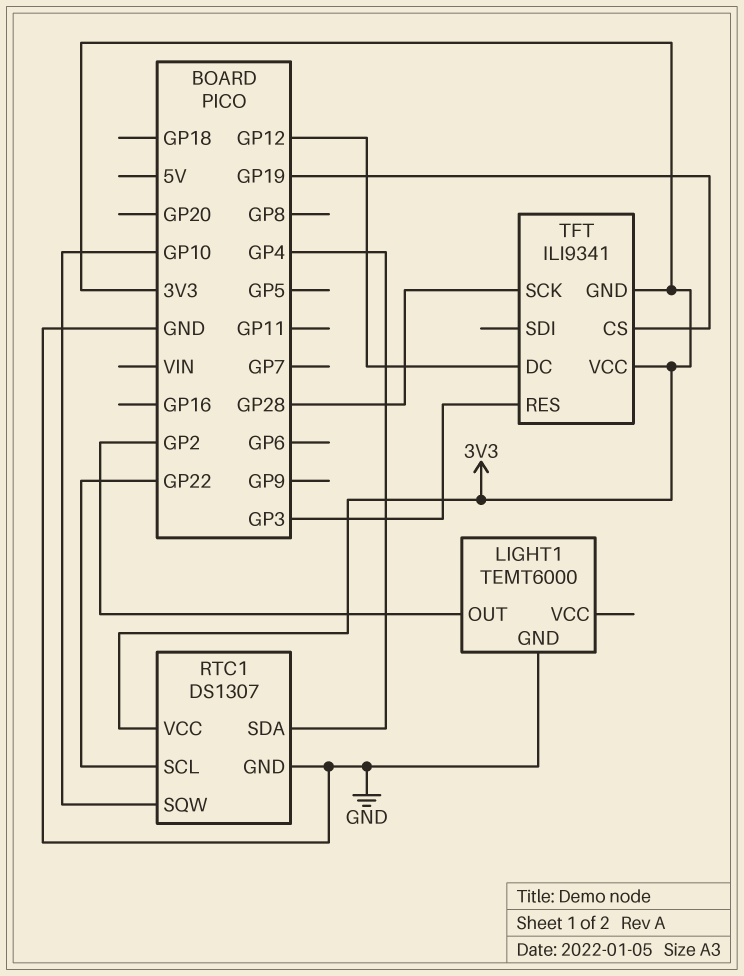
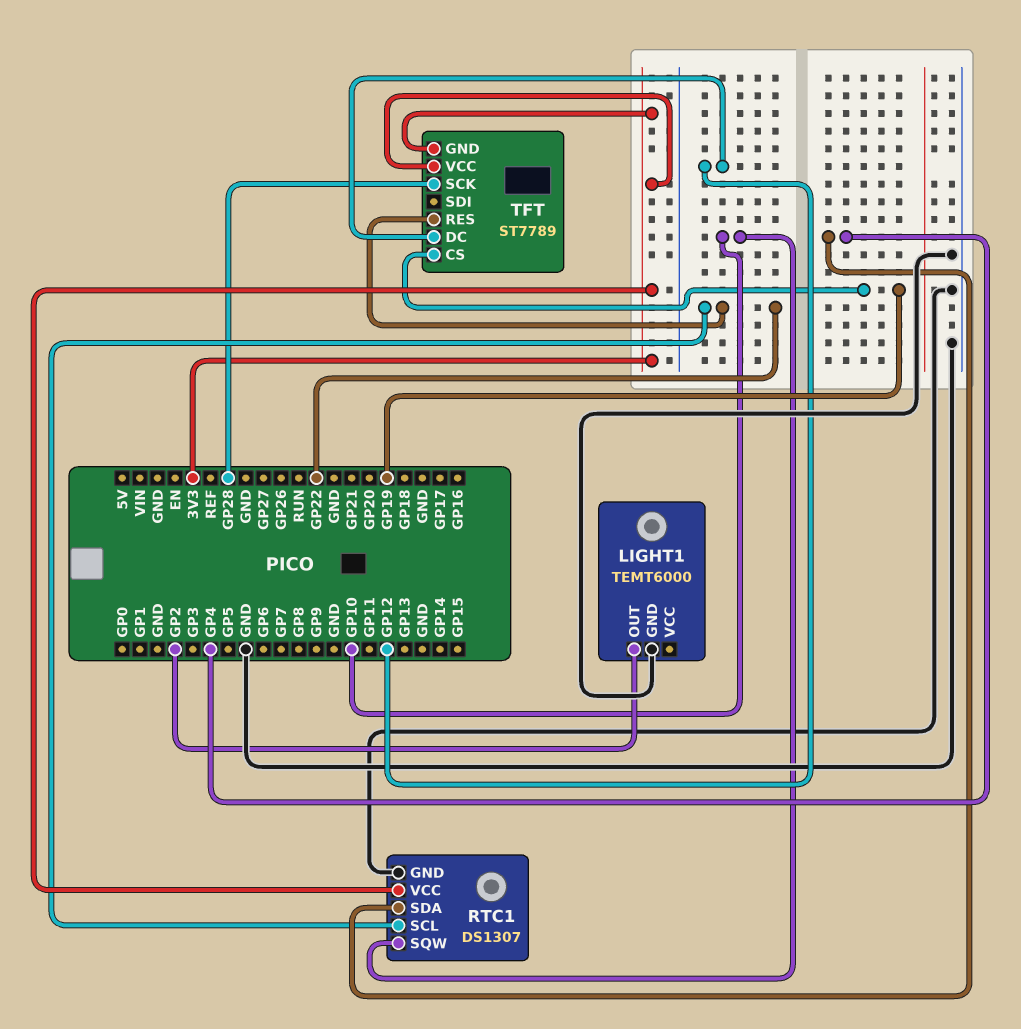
TFT: ILI9341 -> ST7789
TFT pin RES: GP3 -> GP22

